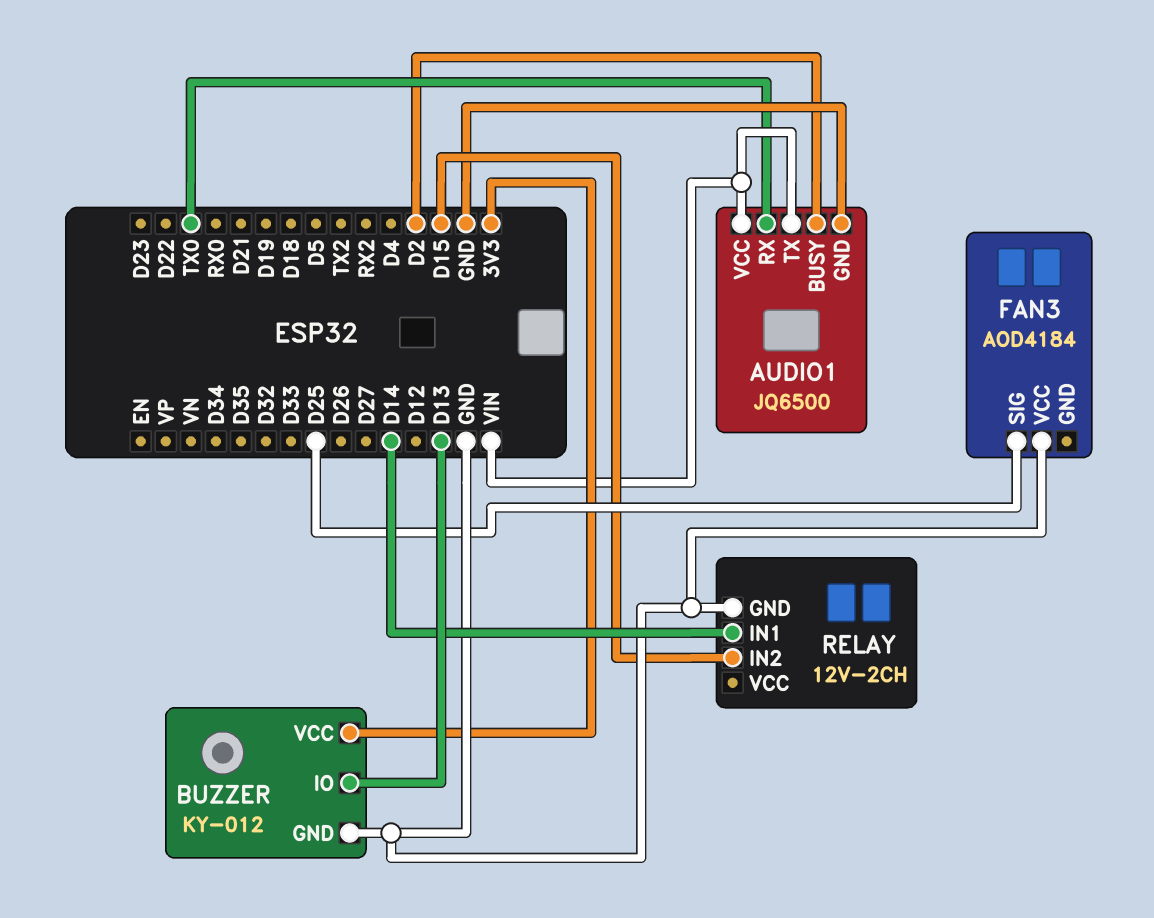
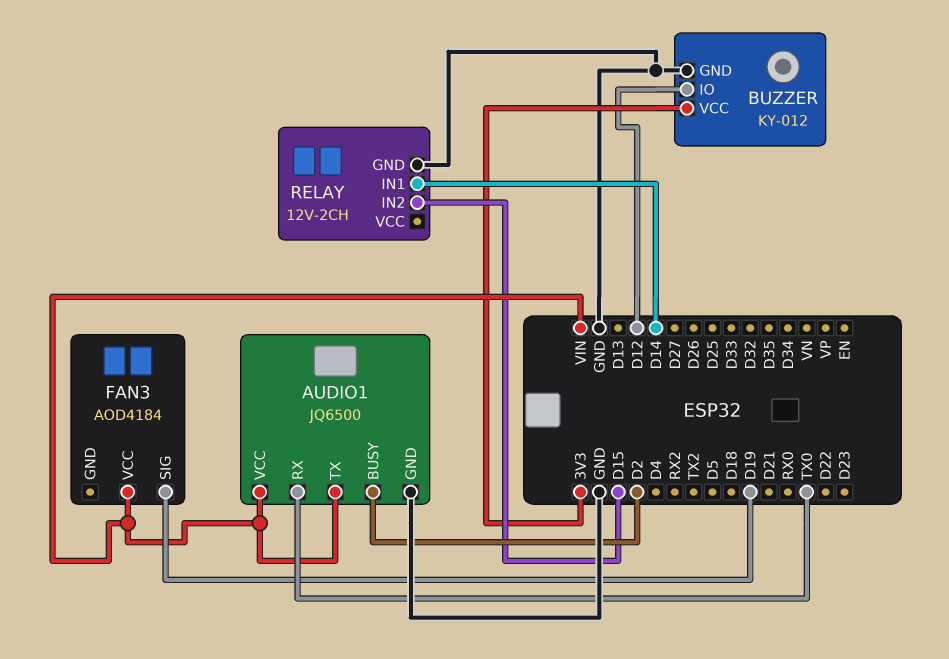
BUZZER pin IO: D13 -> D12
FAN3 pin SIG: D25 -> D19
FAN3 pin VCC: GND -> VIN

